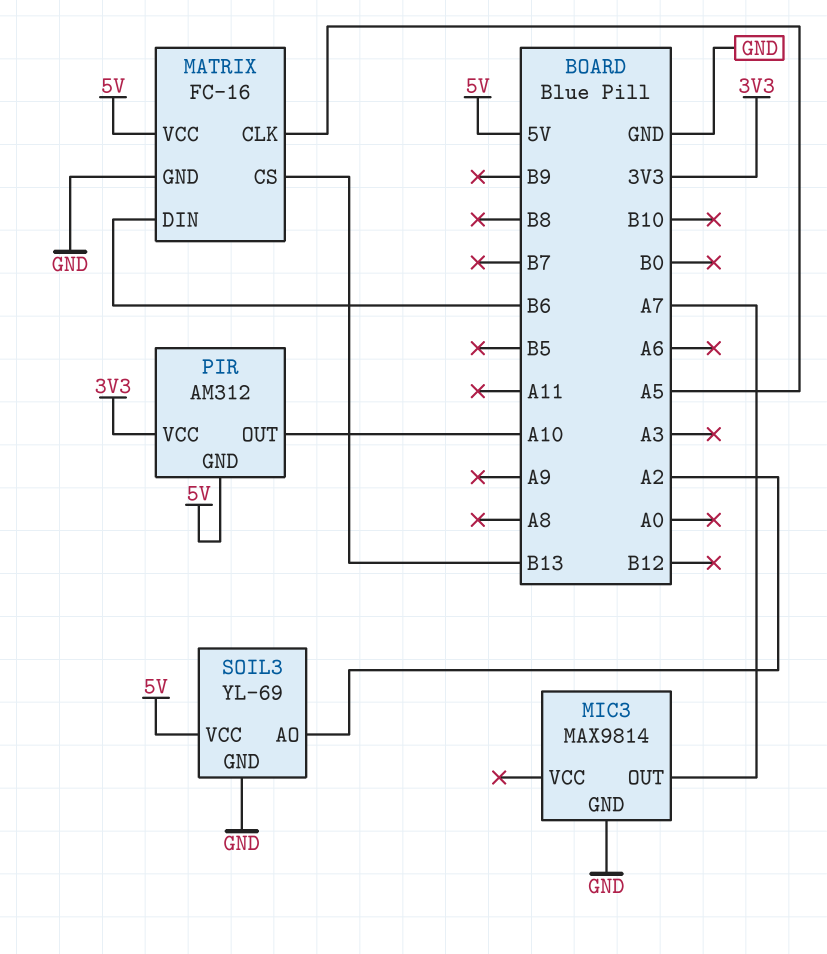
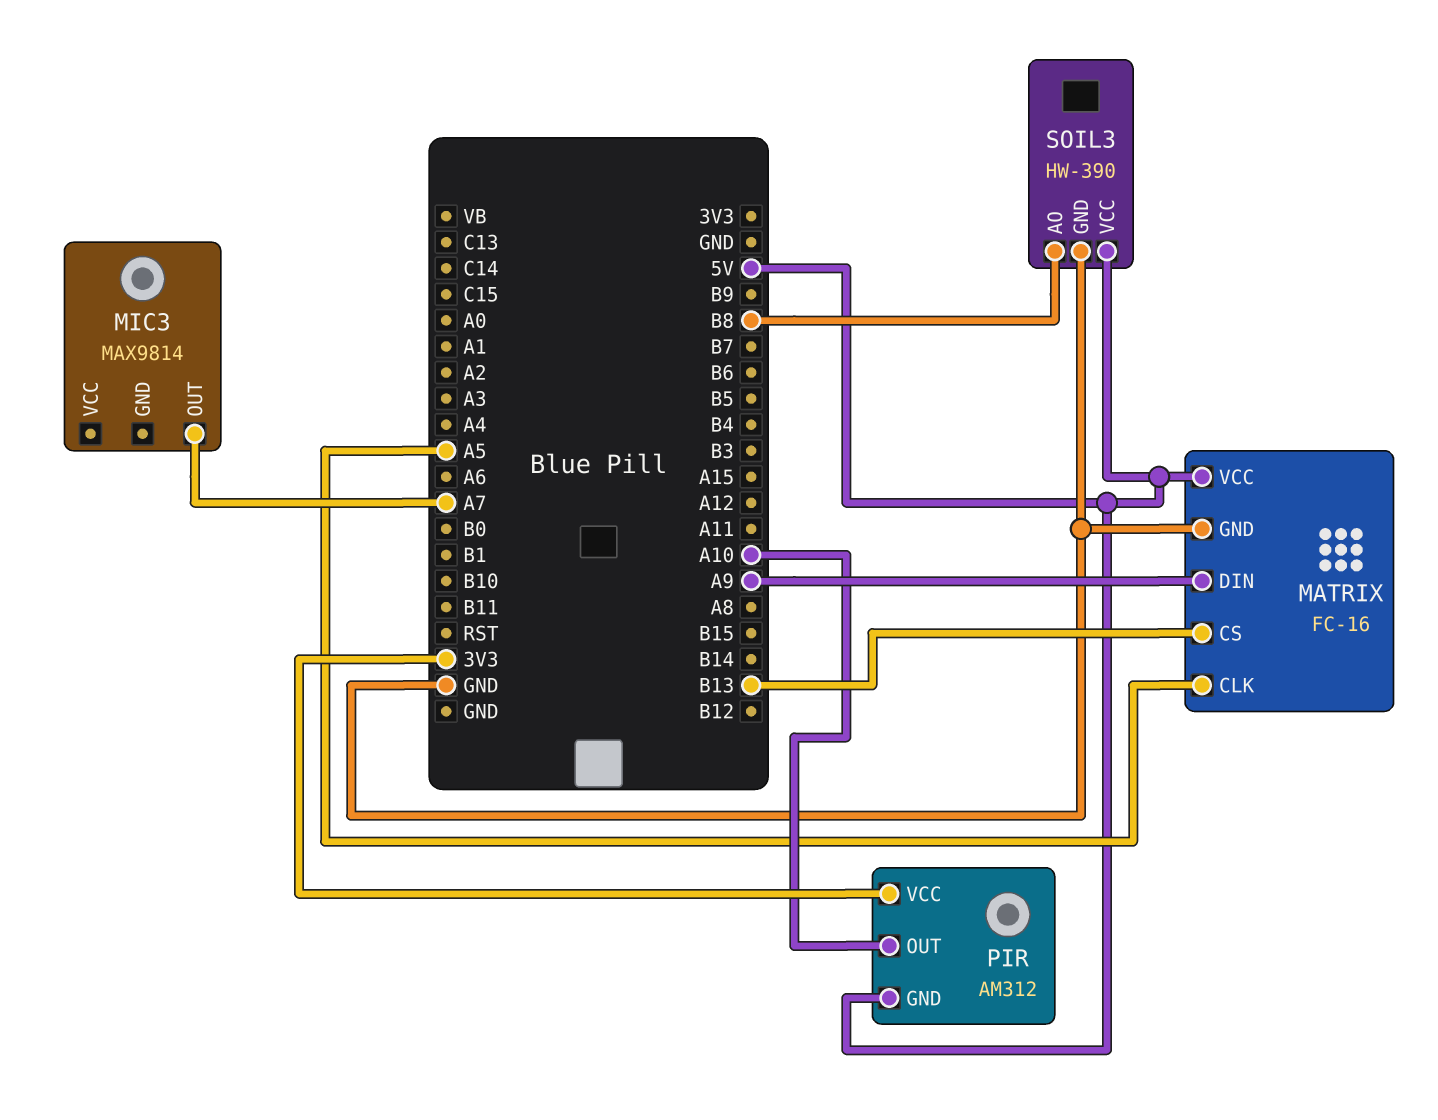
MATRIX pin DIN: B6 -> A9
MIC3 pin GND: GND -> none
SOIL3: YL-69 -> HW-390
SOIL3 pin AO: A2 -> B8

